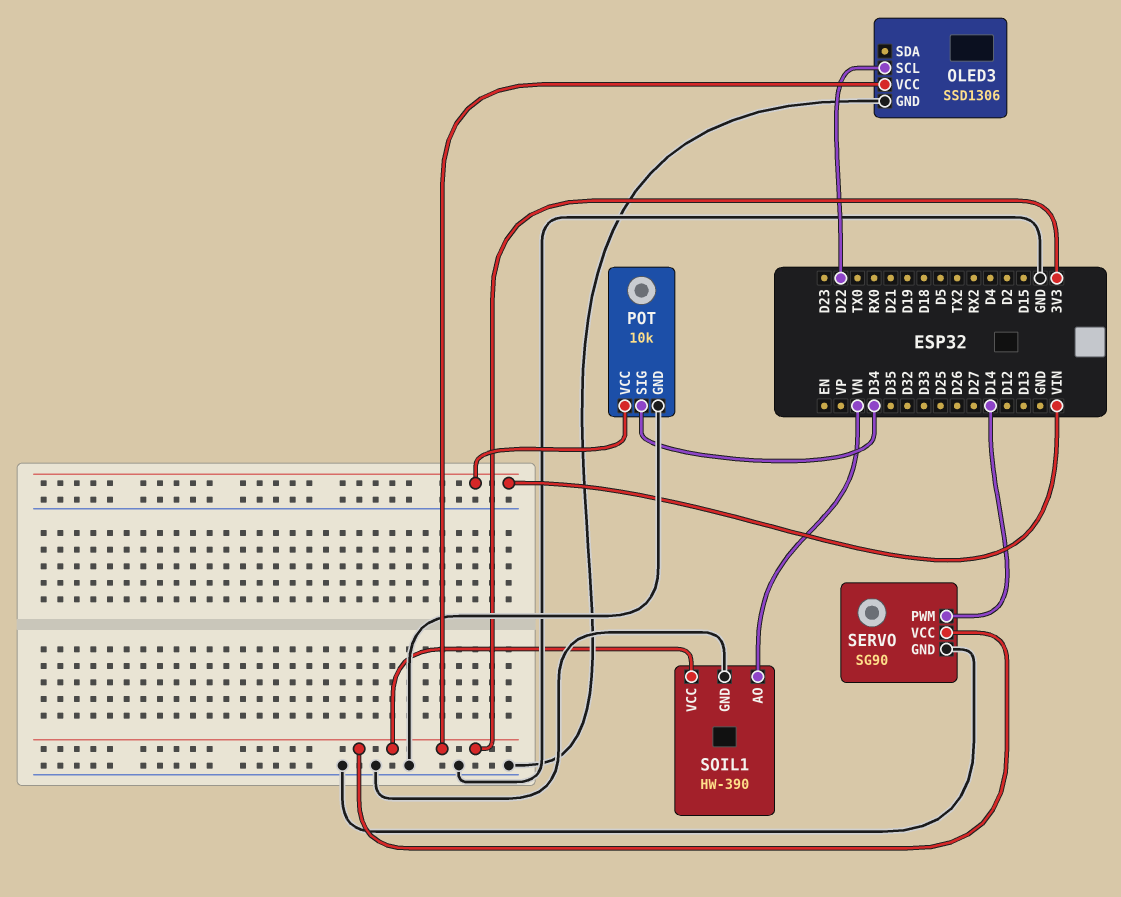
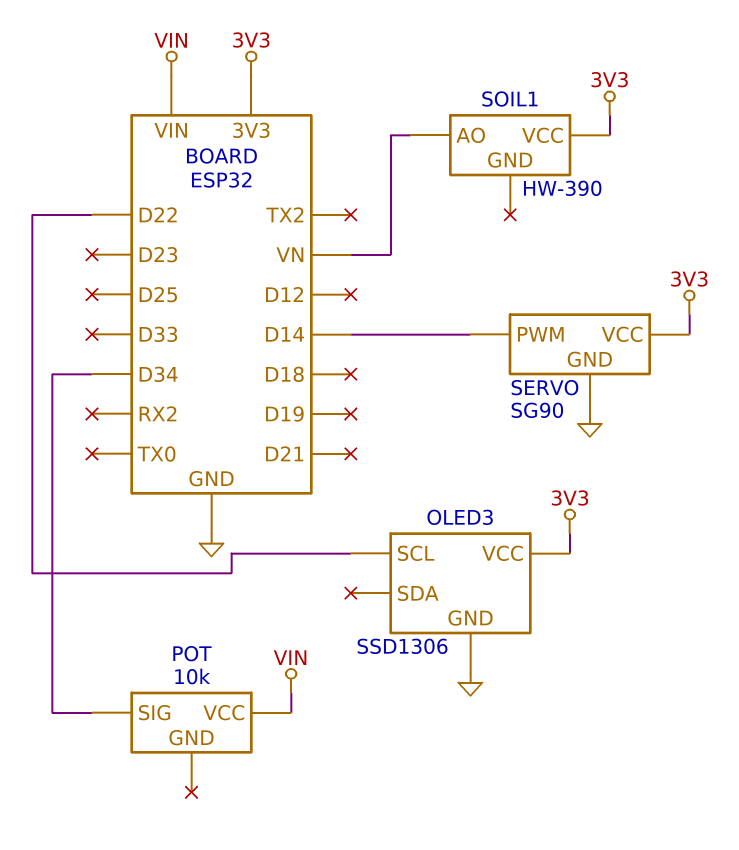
POT pin GND: GND -> none
SOIL1 pin GND: GND -> none

